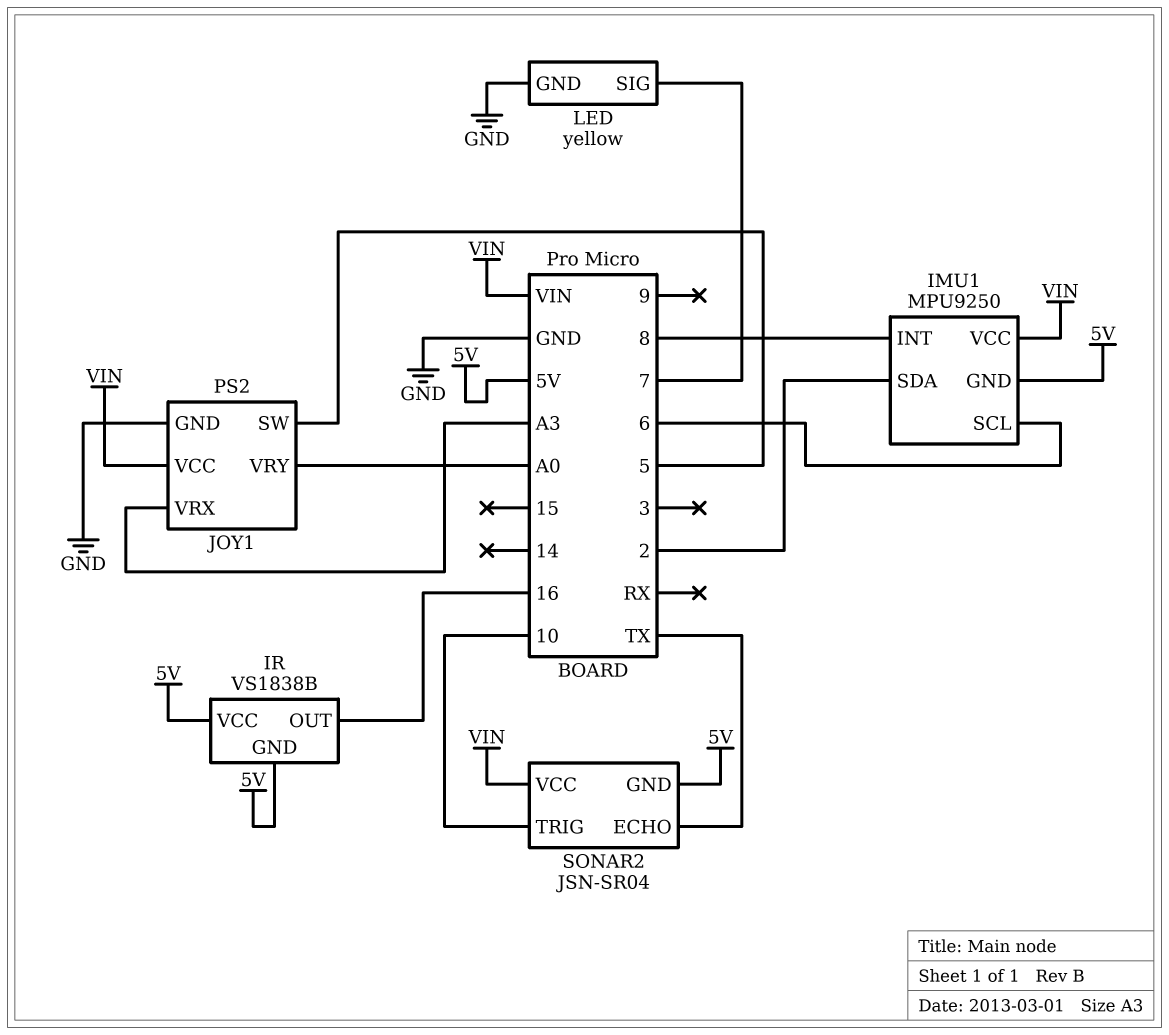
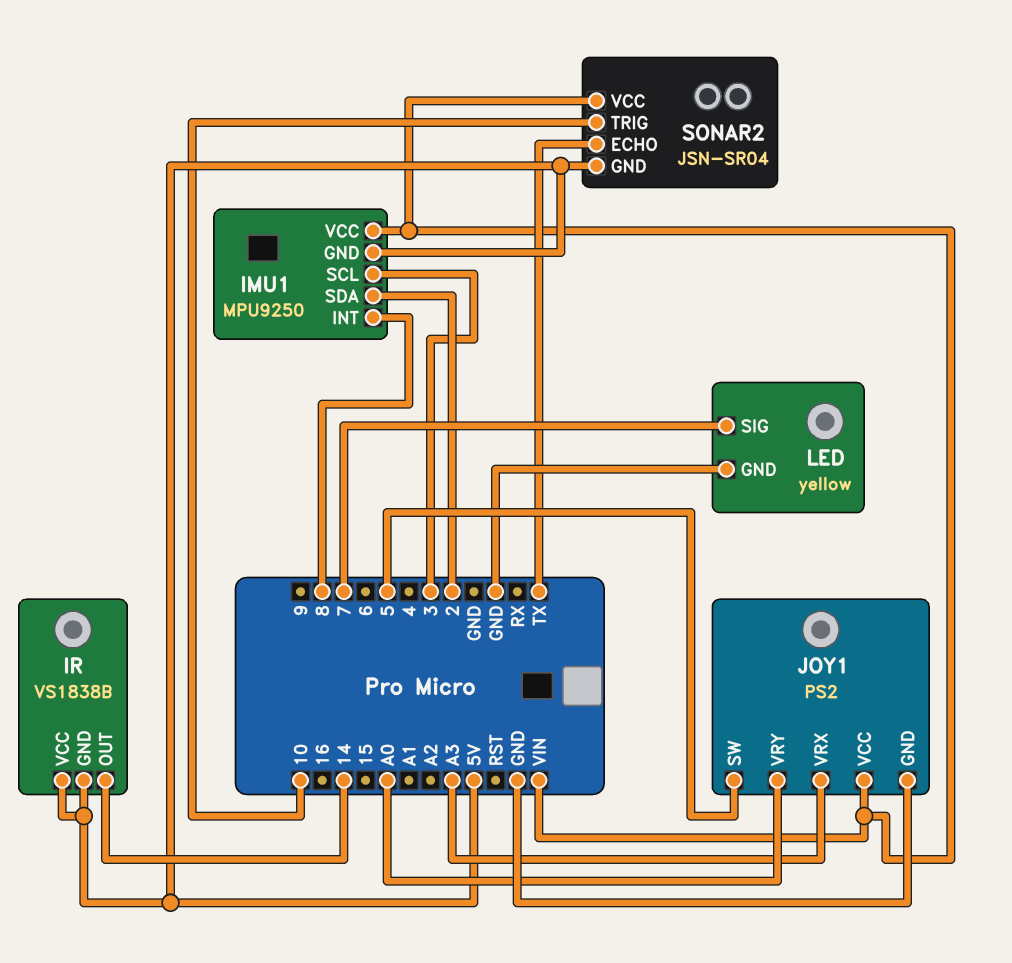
IMU1 pin SCL: 6 -> 3
IR pin OUT: 16 -> 14

